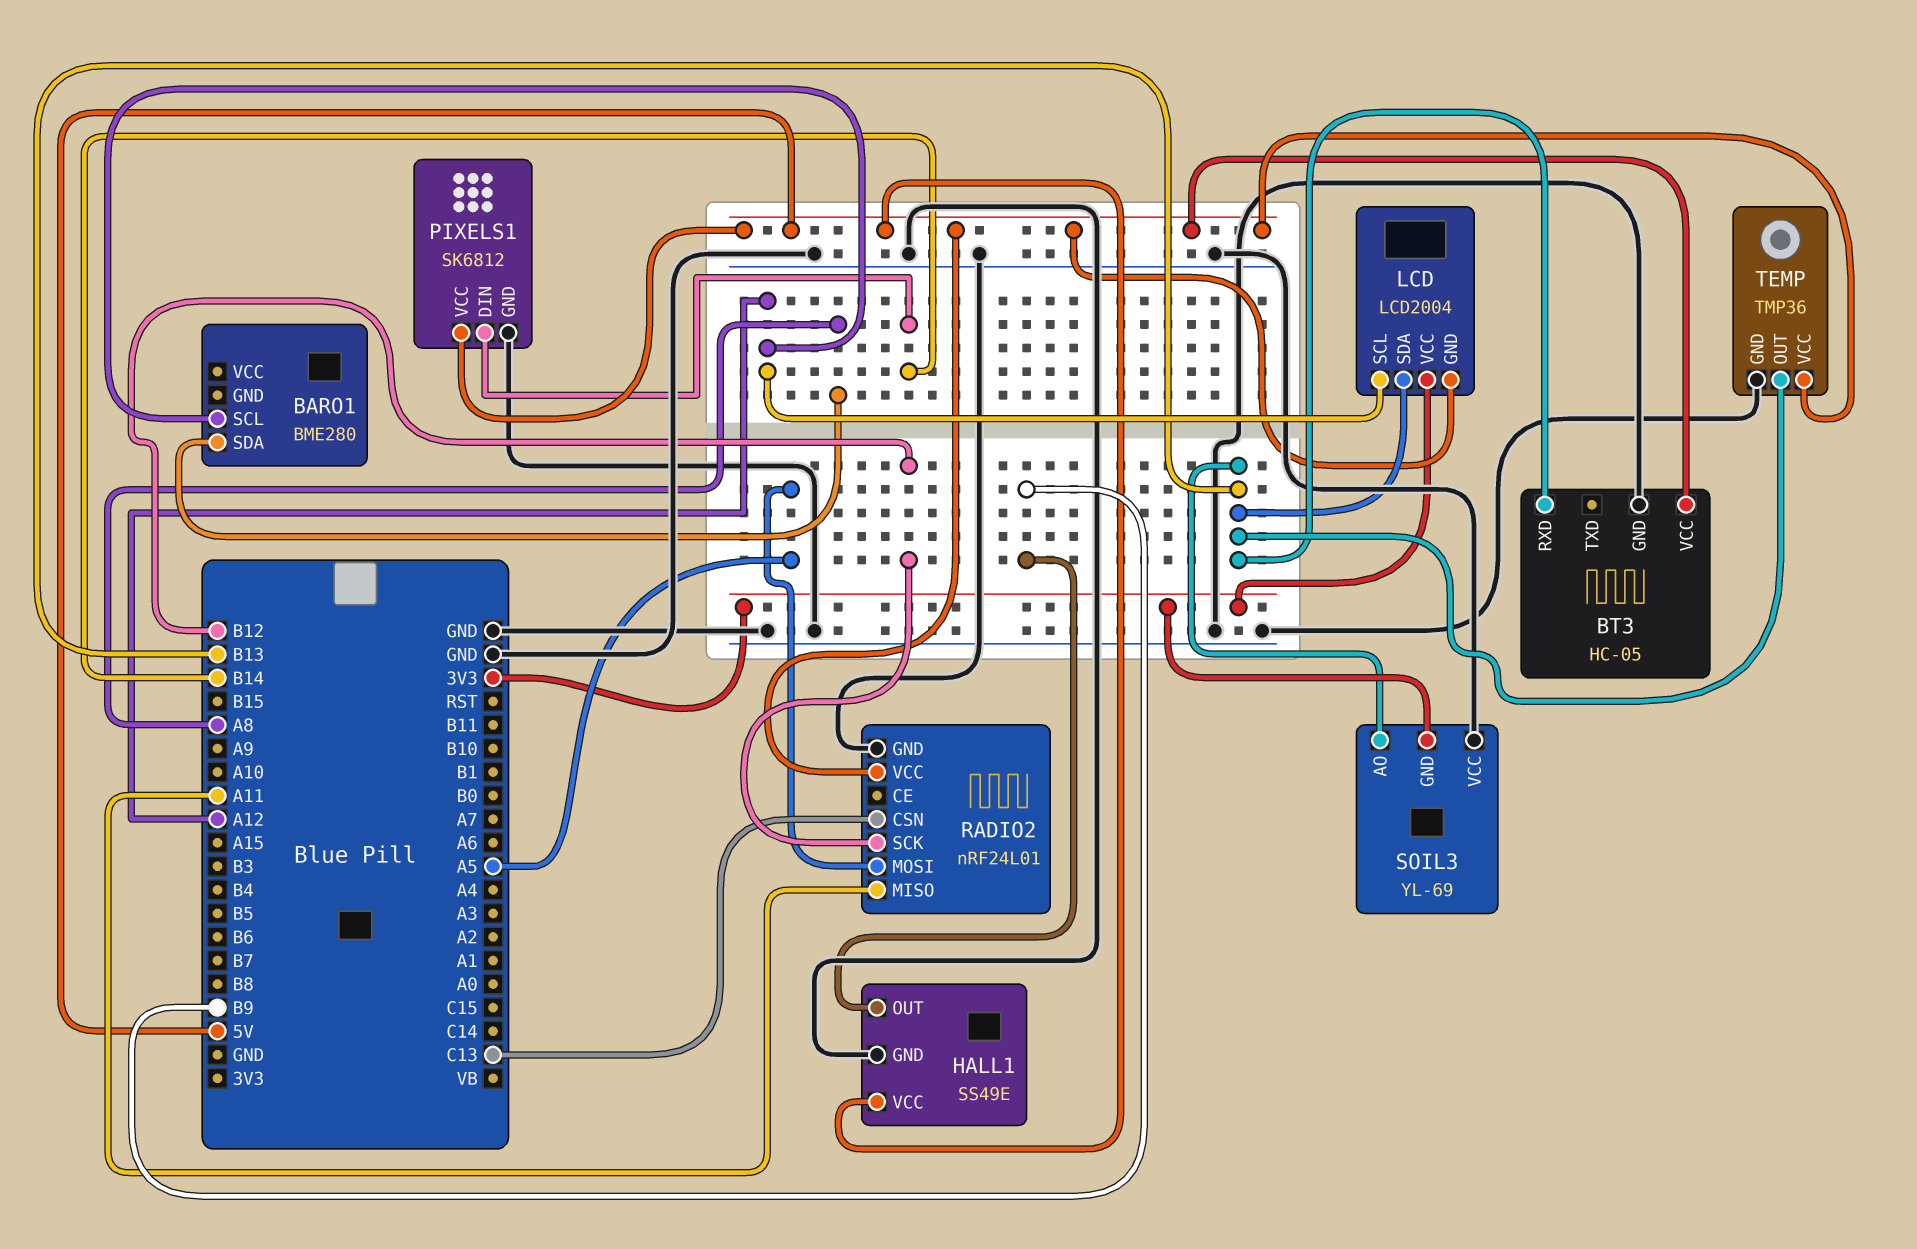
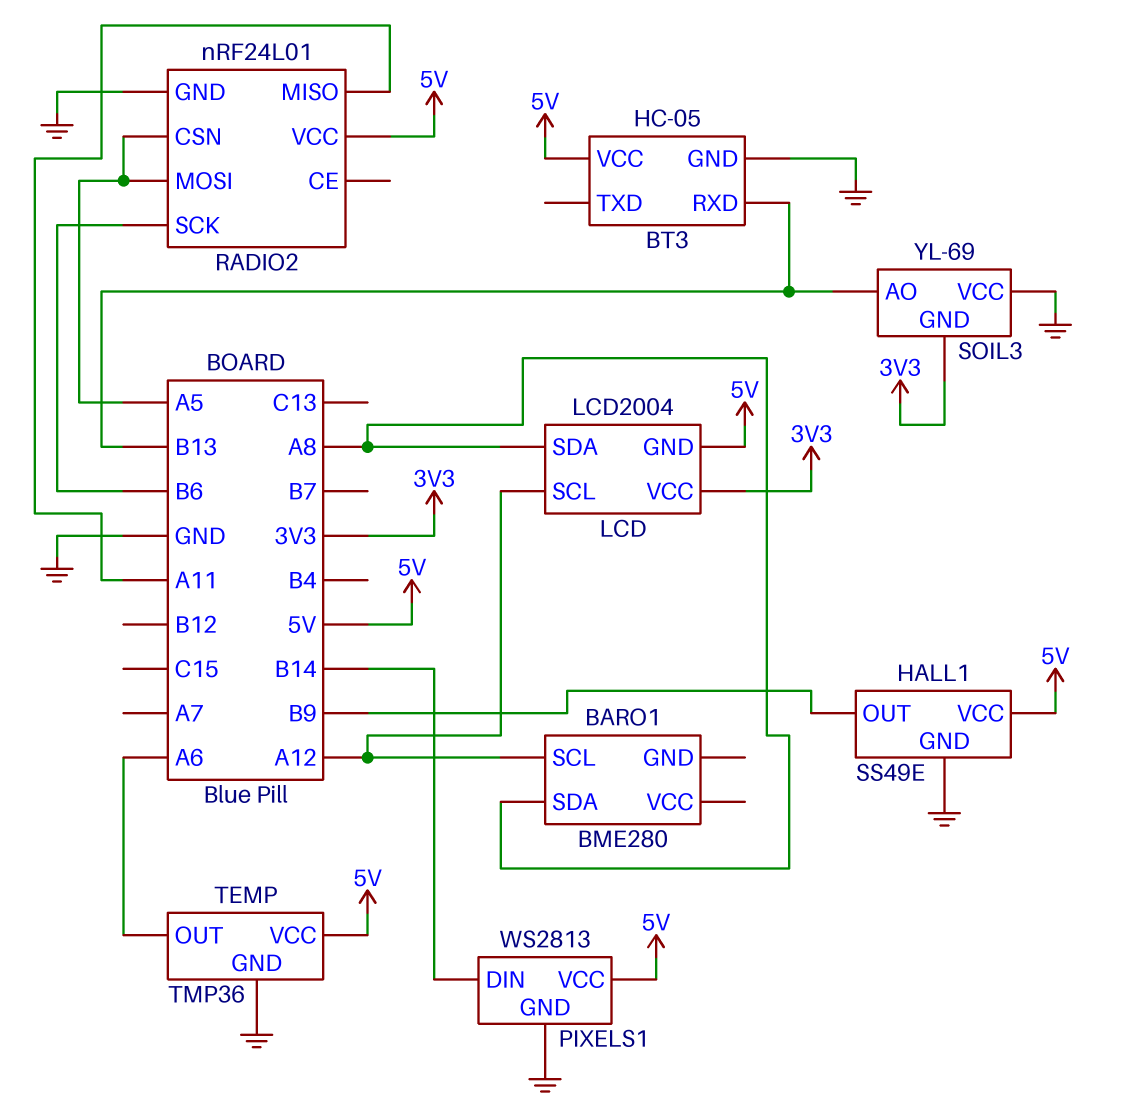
LCD pin SDA: B13 -> A8
PIXELS1: SK6812 -> WS2813
RADIO2 pin CSN: C13 -> A5
RADIO2 pin SCK: B12 -> B6
TEMP pin OUT: B13 -> A6

